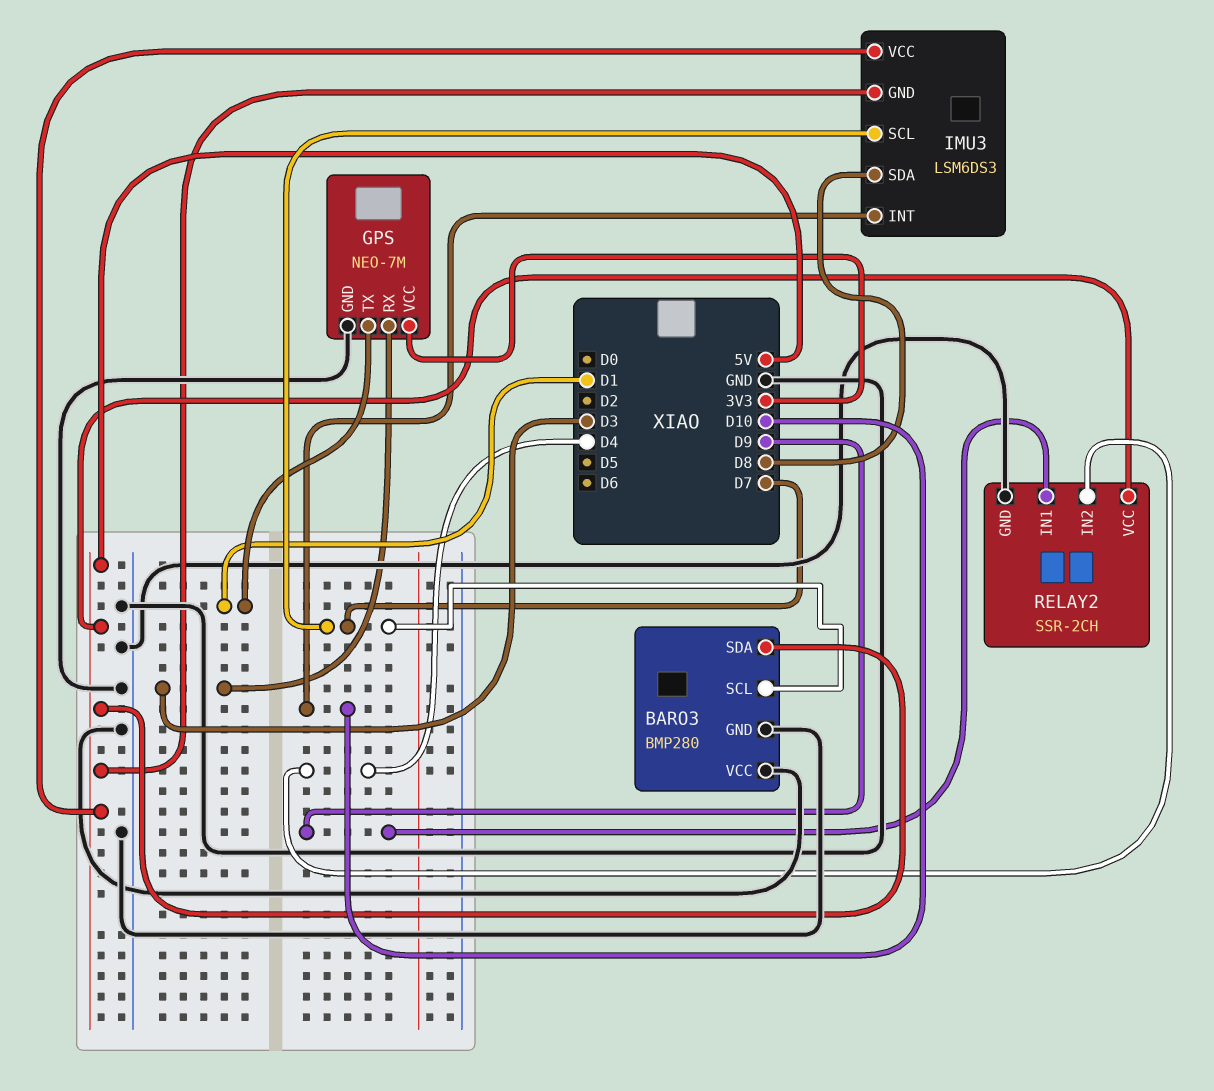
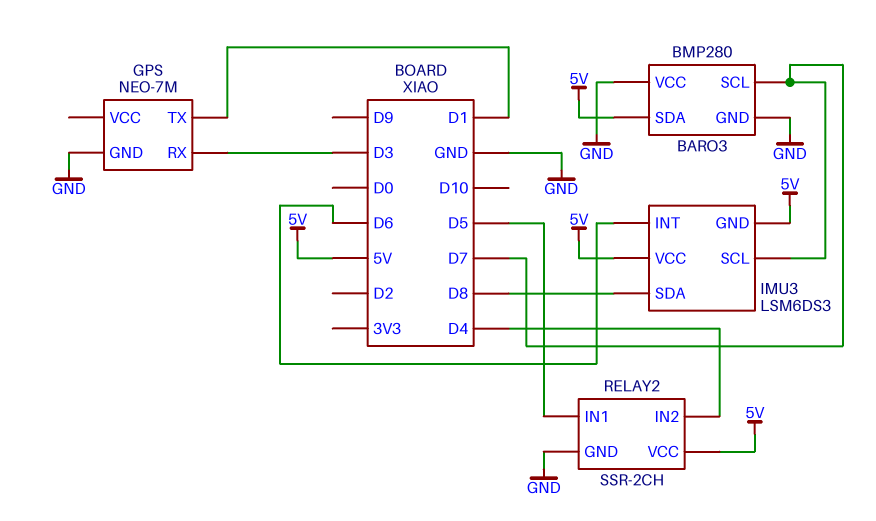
GPS pin VCC: 3V3 -> none
IMU3 pin INT: D10 -> D6
RELAY2 pin IN1: D9 -> D5

